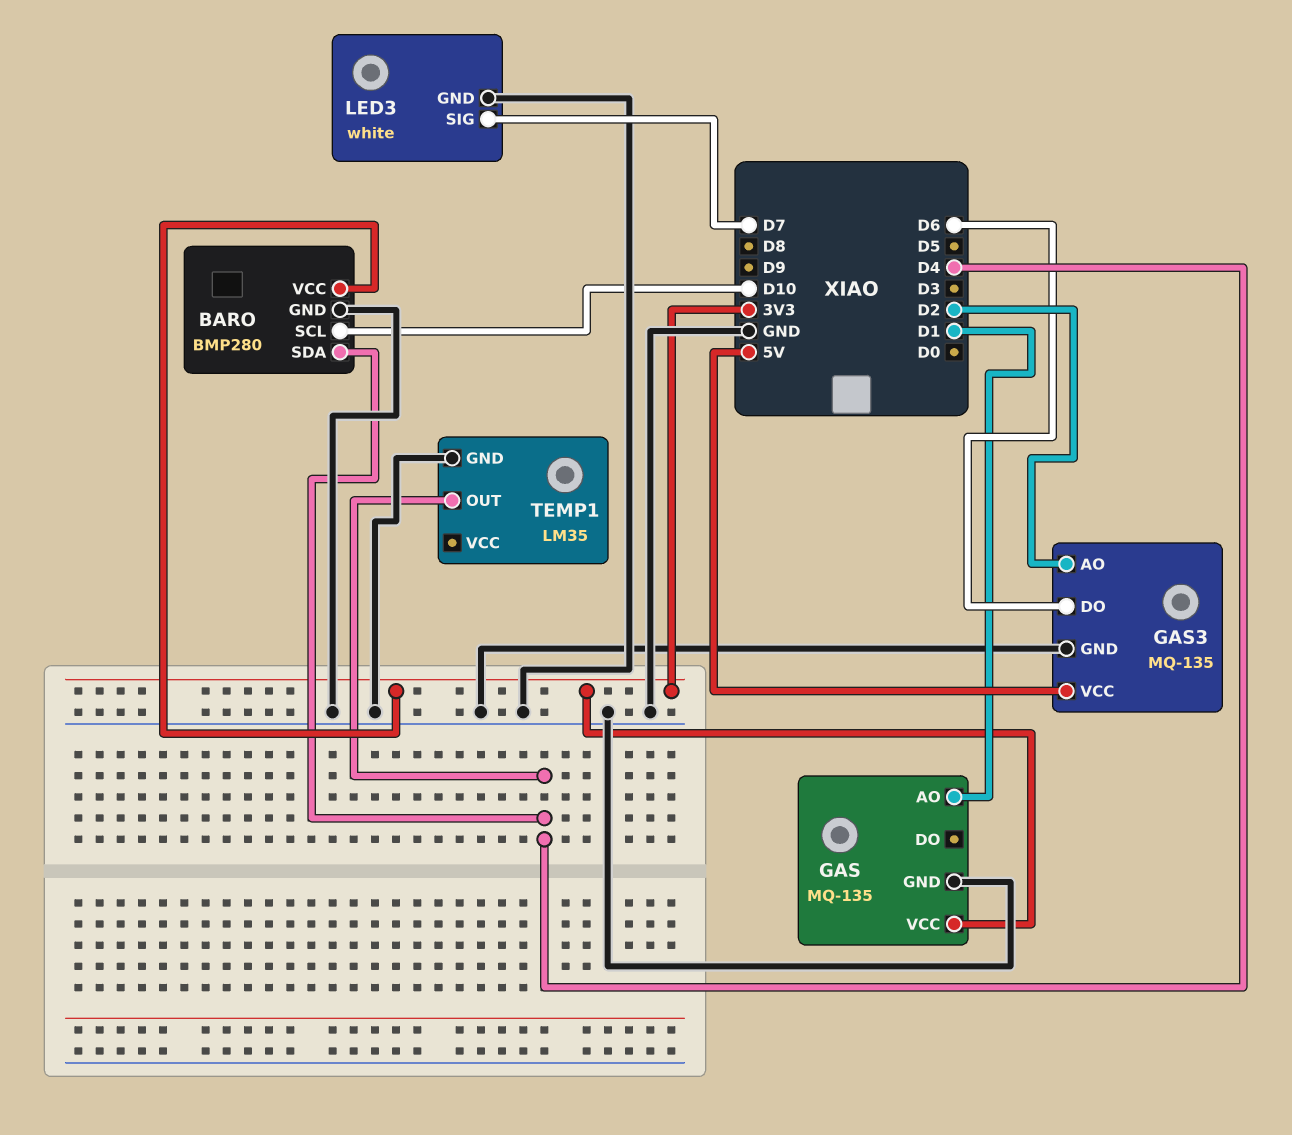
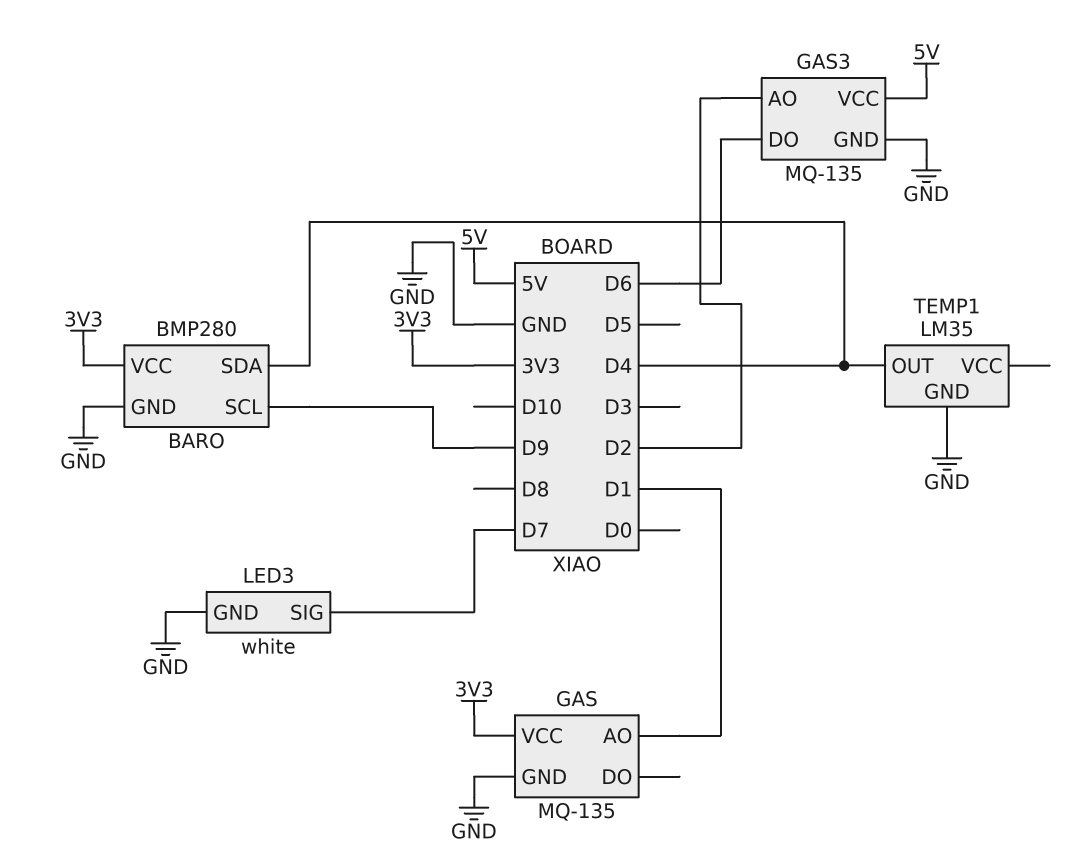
BARO pin SCL: D10 -> D9

